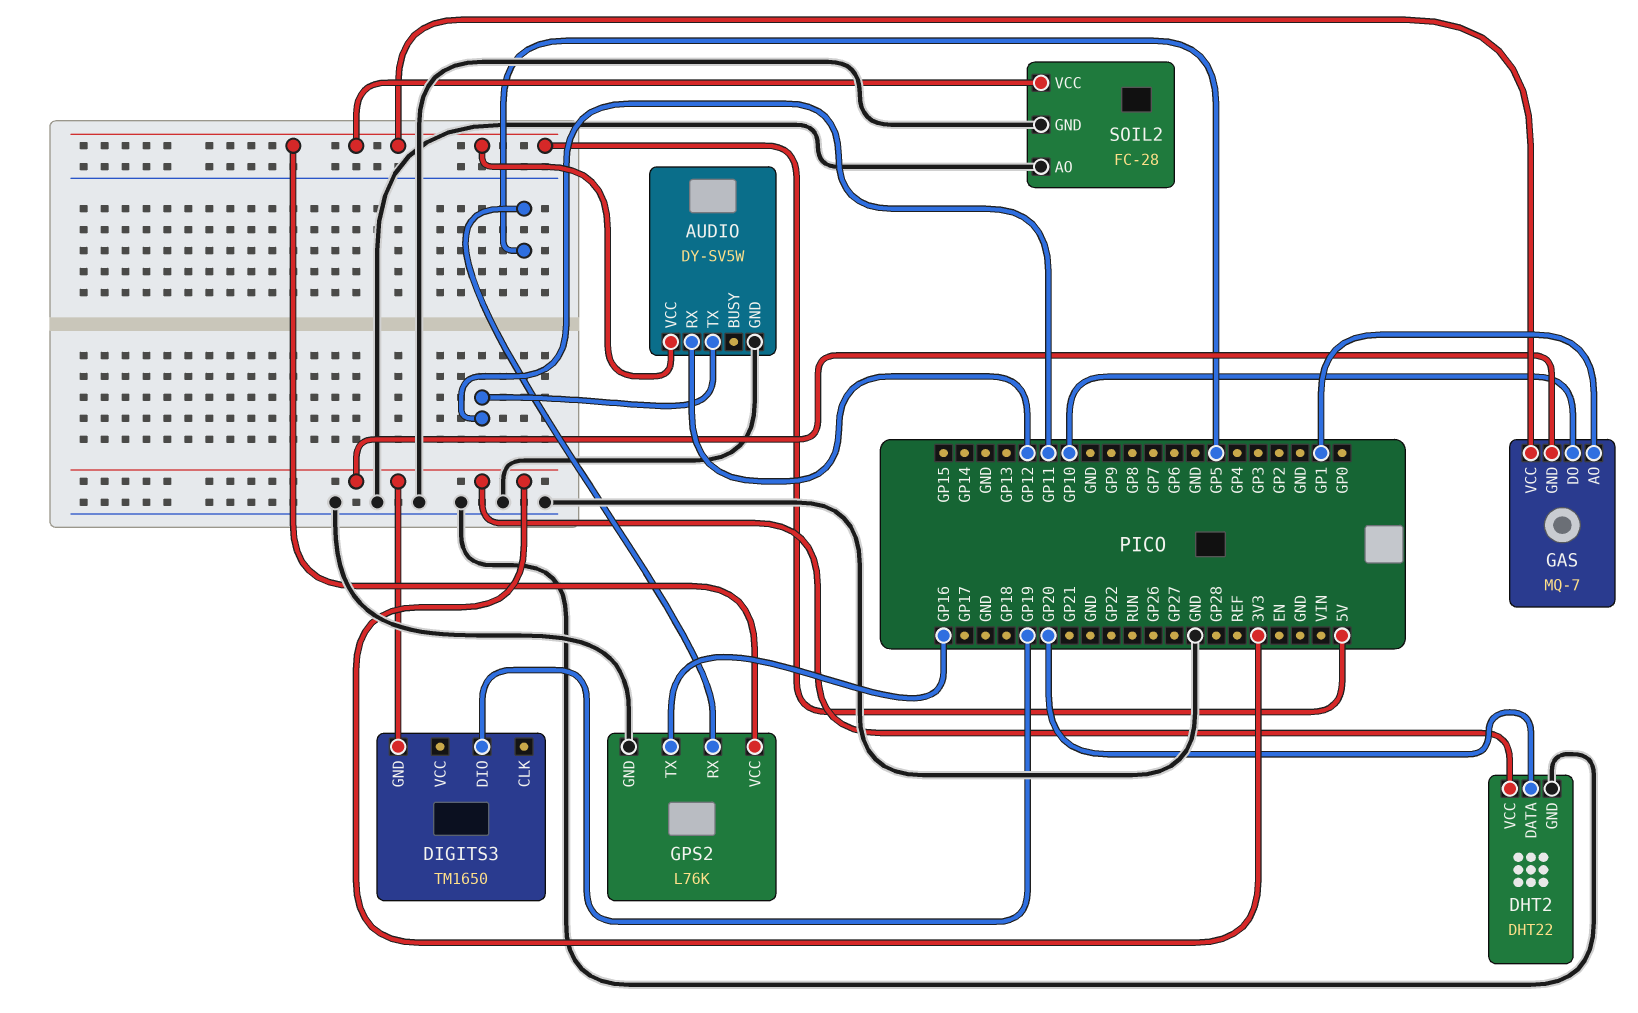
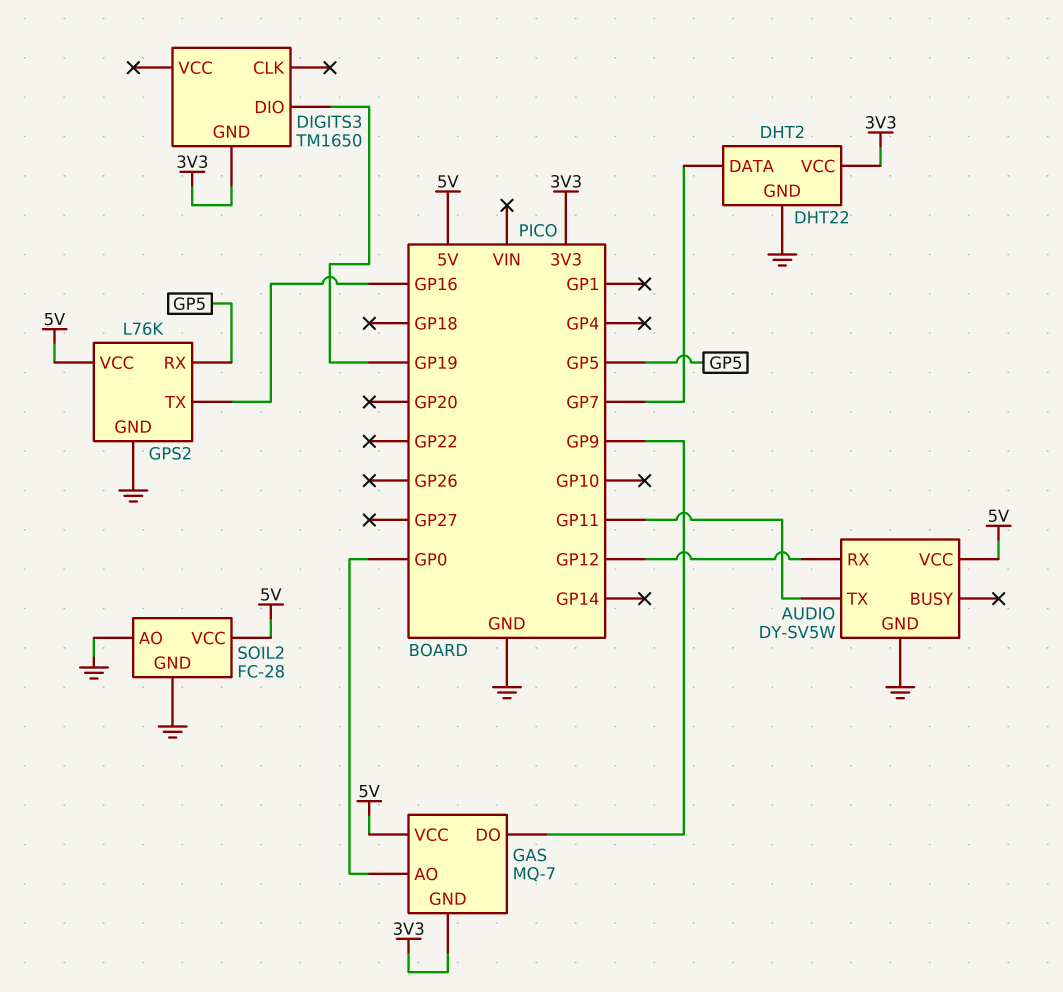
DHT2 pin DATA: GP20 -> GP7
GAS pin AO: GP1 -> GP0
GAS pin DO: GP10 -> GP9

